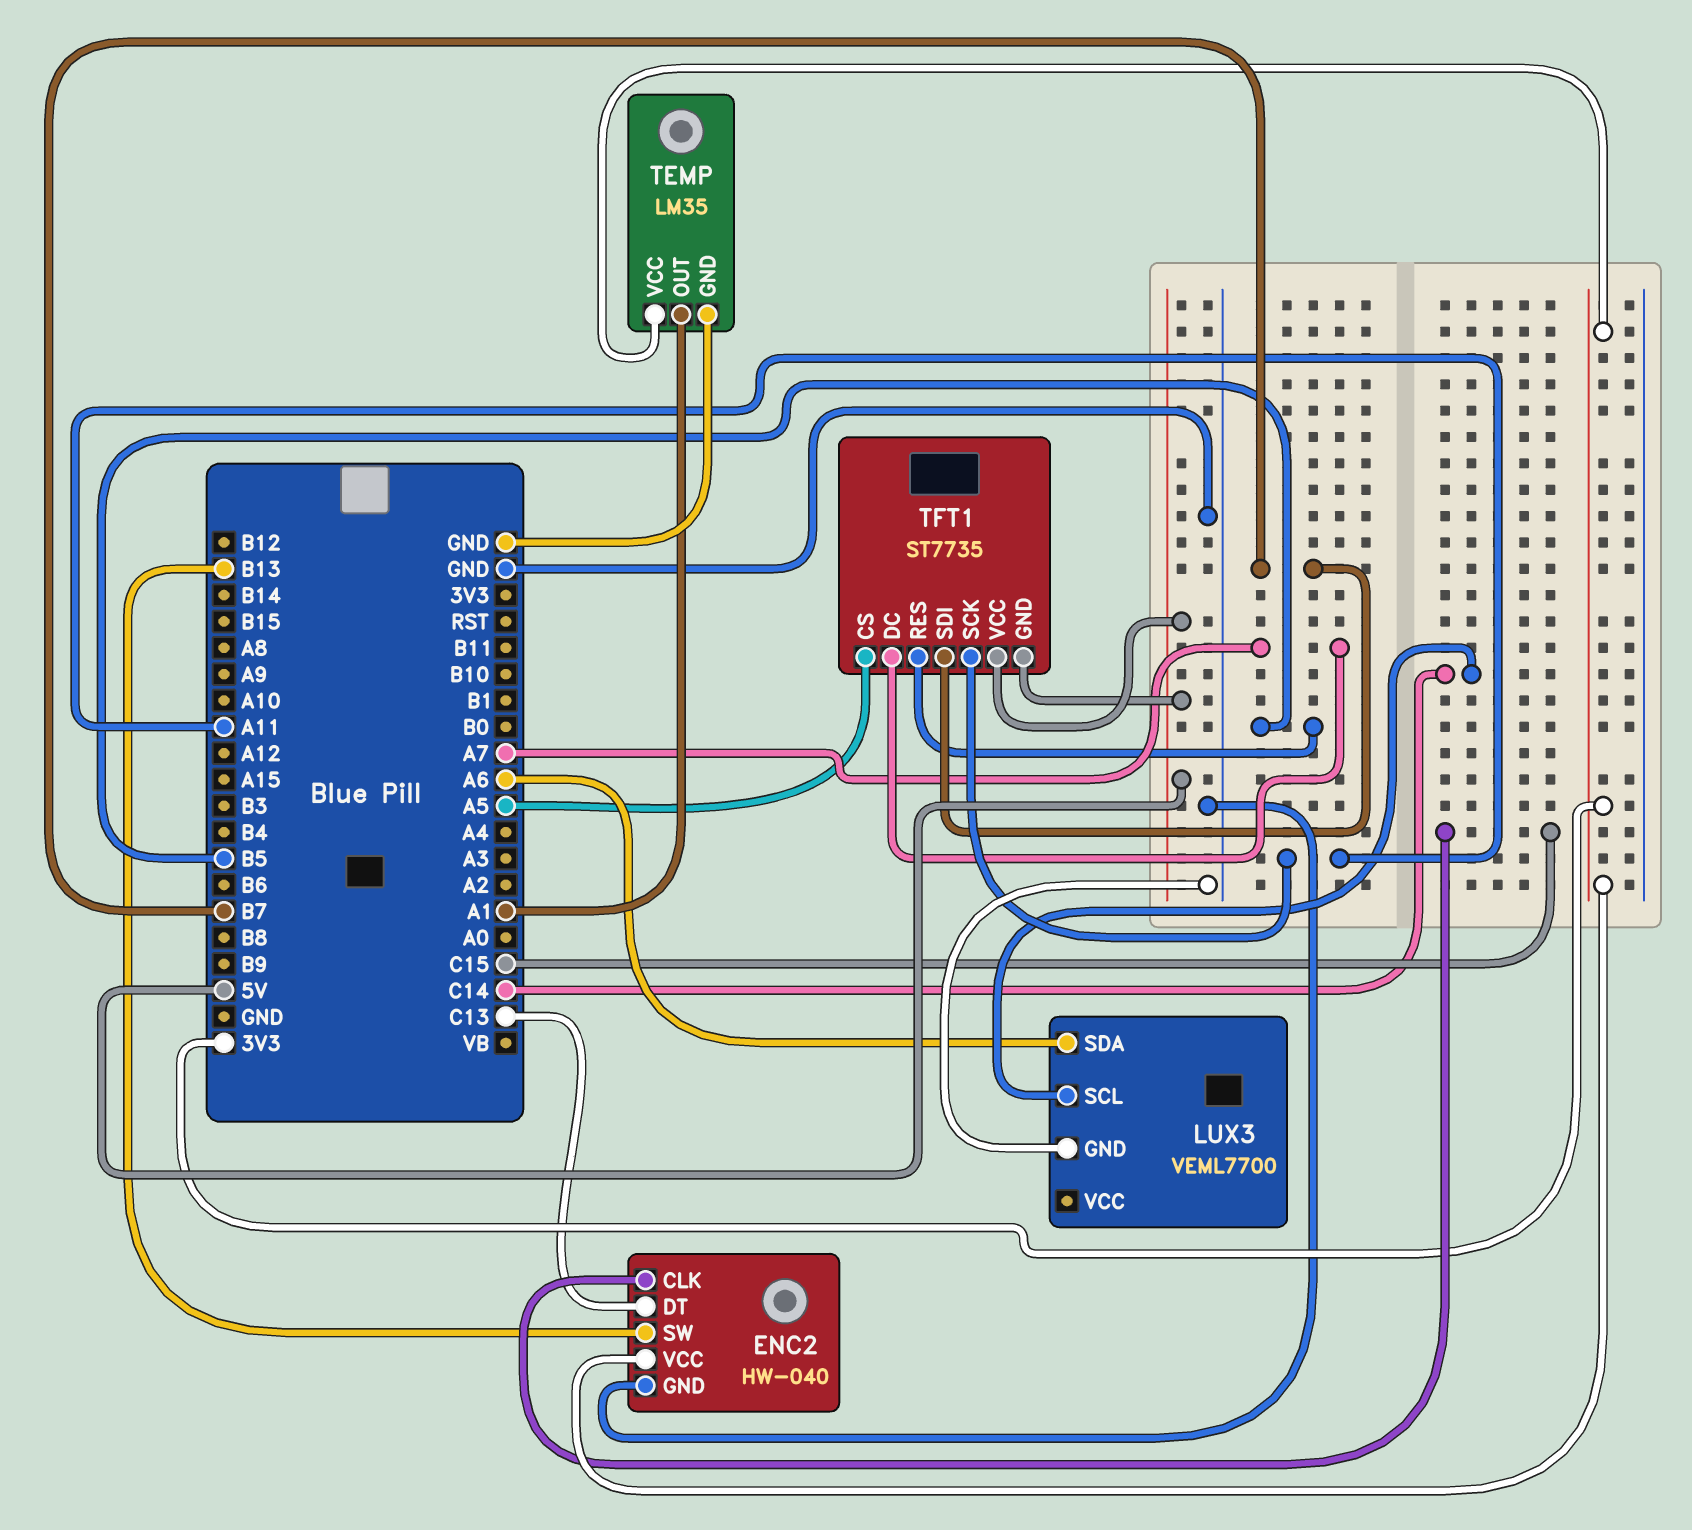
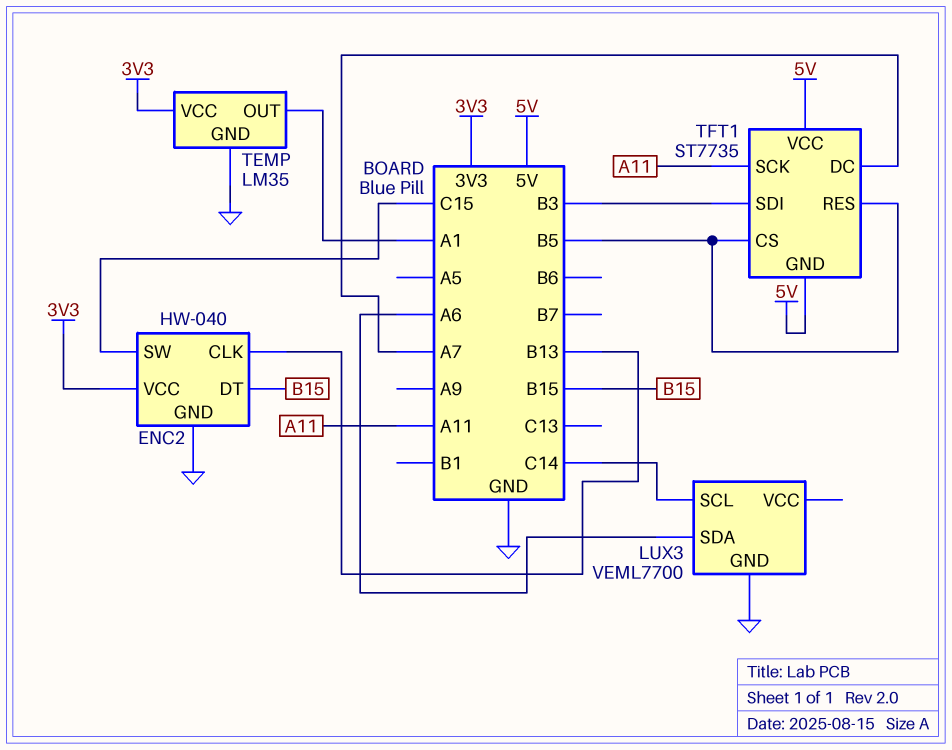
ENC2 pin CLK: C15 -> B13
ENC2 pin DT: C13 -> B15
ENC2 pin SW: B13 -> C15
TFT1 pin CS: A5 -> B5
TFT1 pin SDI: B7 -> B3

